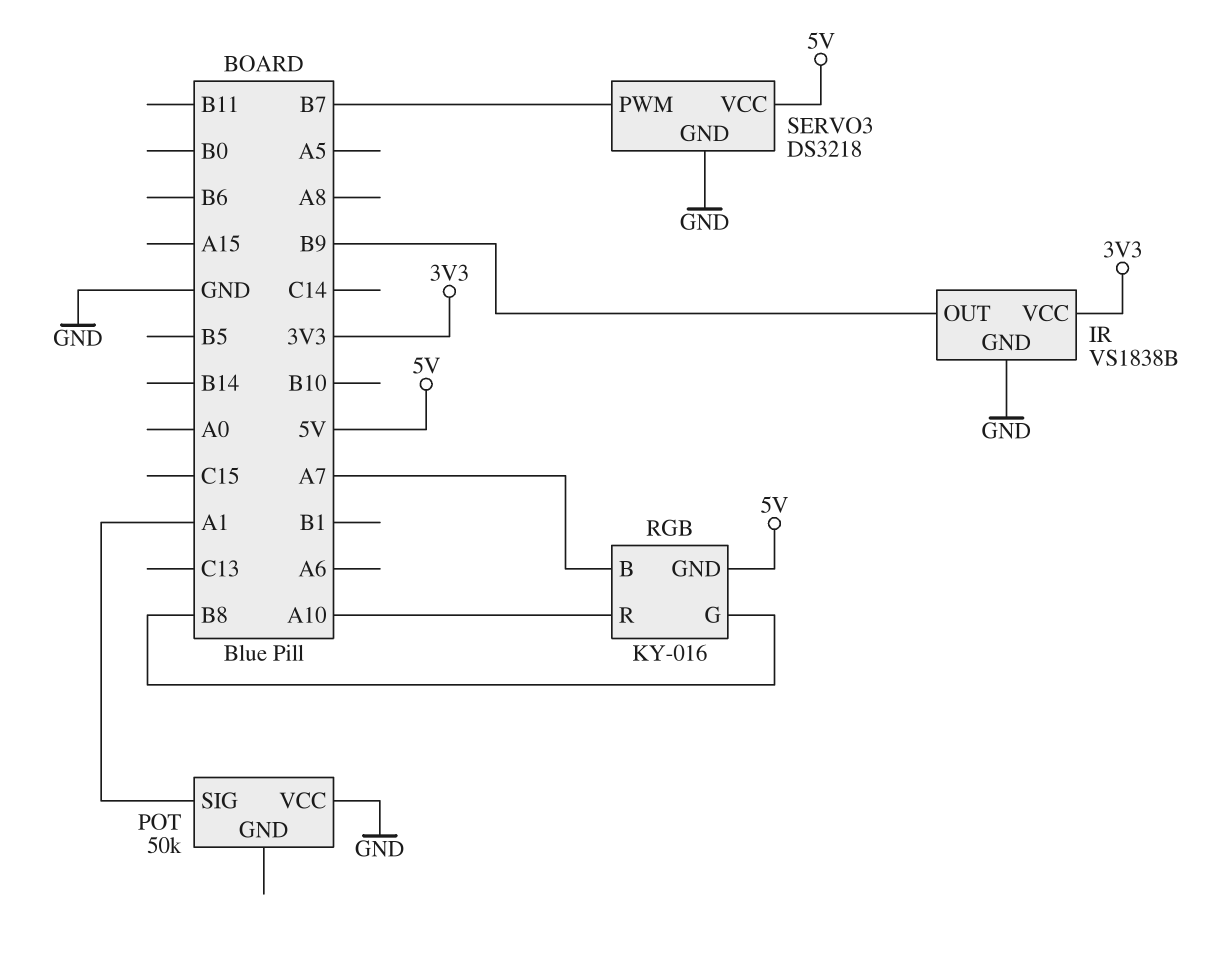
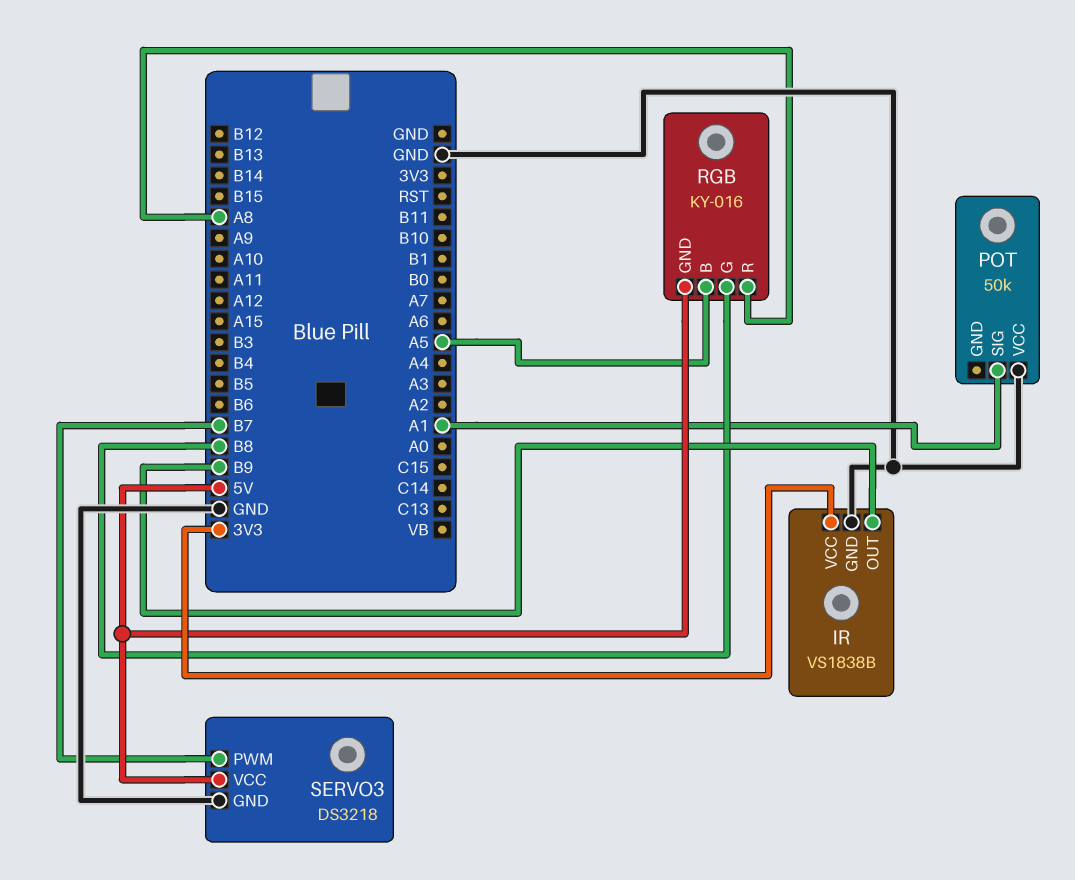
RGB pin B: A7 -> A5
RGB pin R: A10 -> A8

